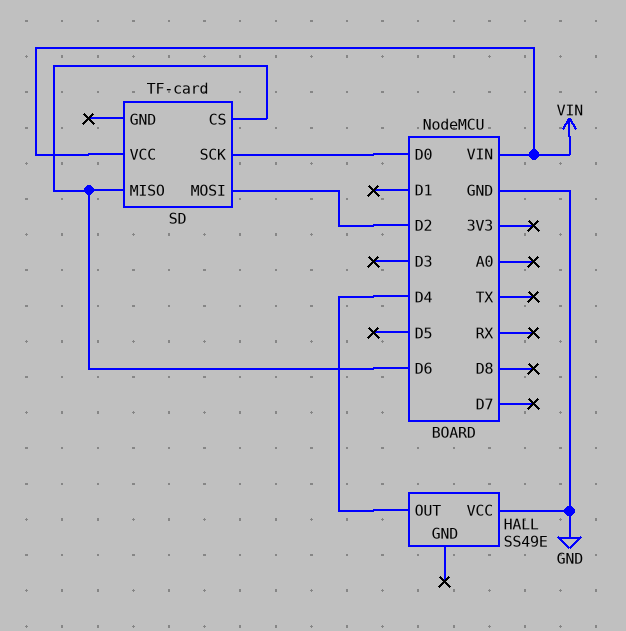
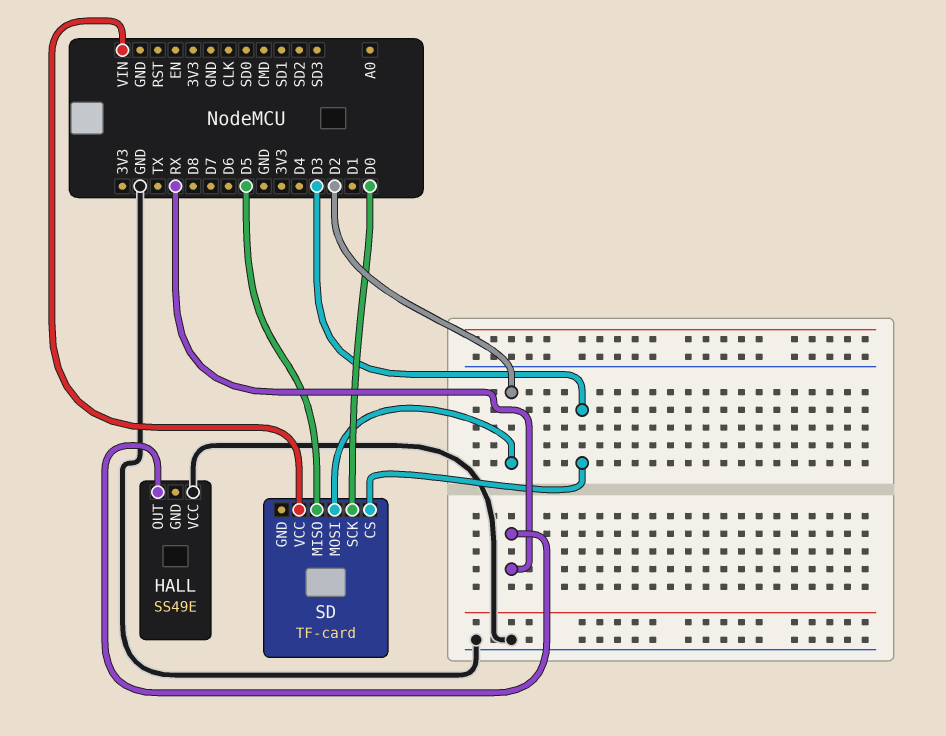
HALL pin OUT: D4 -> RX
SD pin CS: D6 -> D3
SD pin MISO: D6 -> D5

